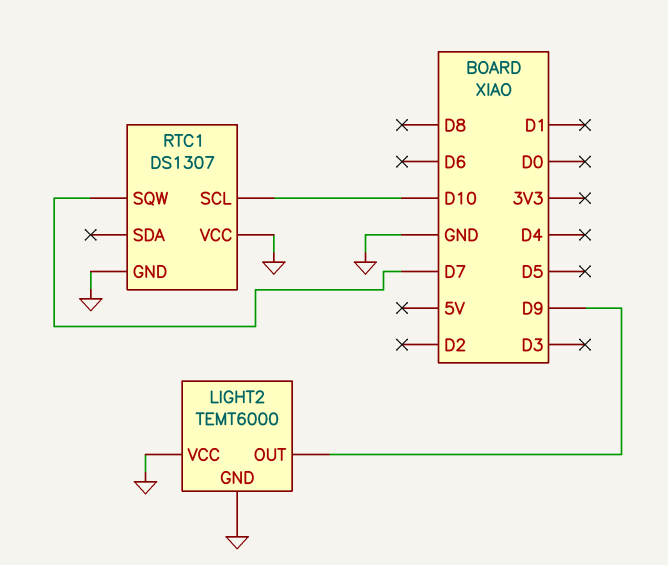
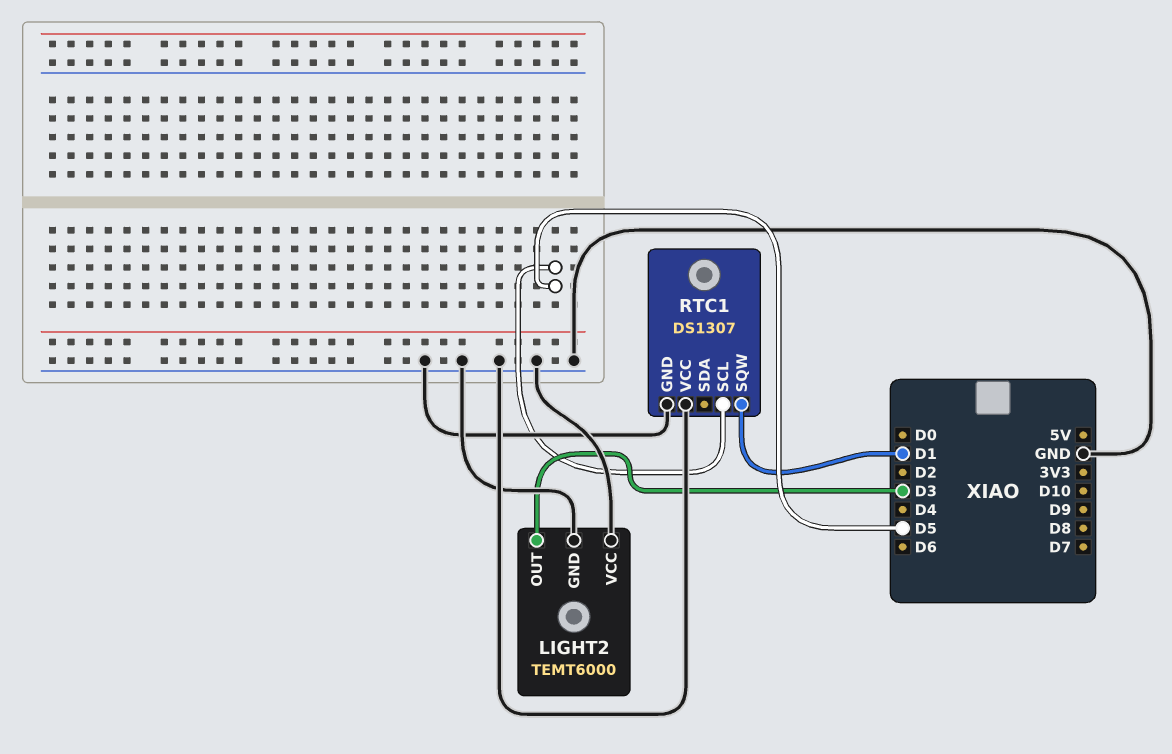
LIGHT2 pin OUT: D9 -> D3
RTC1 pin SCL: D10 -> D5
RTC1 pin SQW: D7 -> D1

